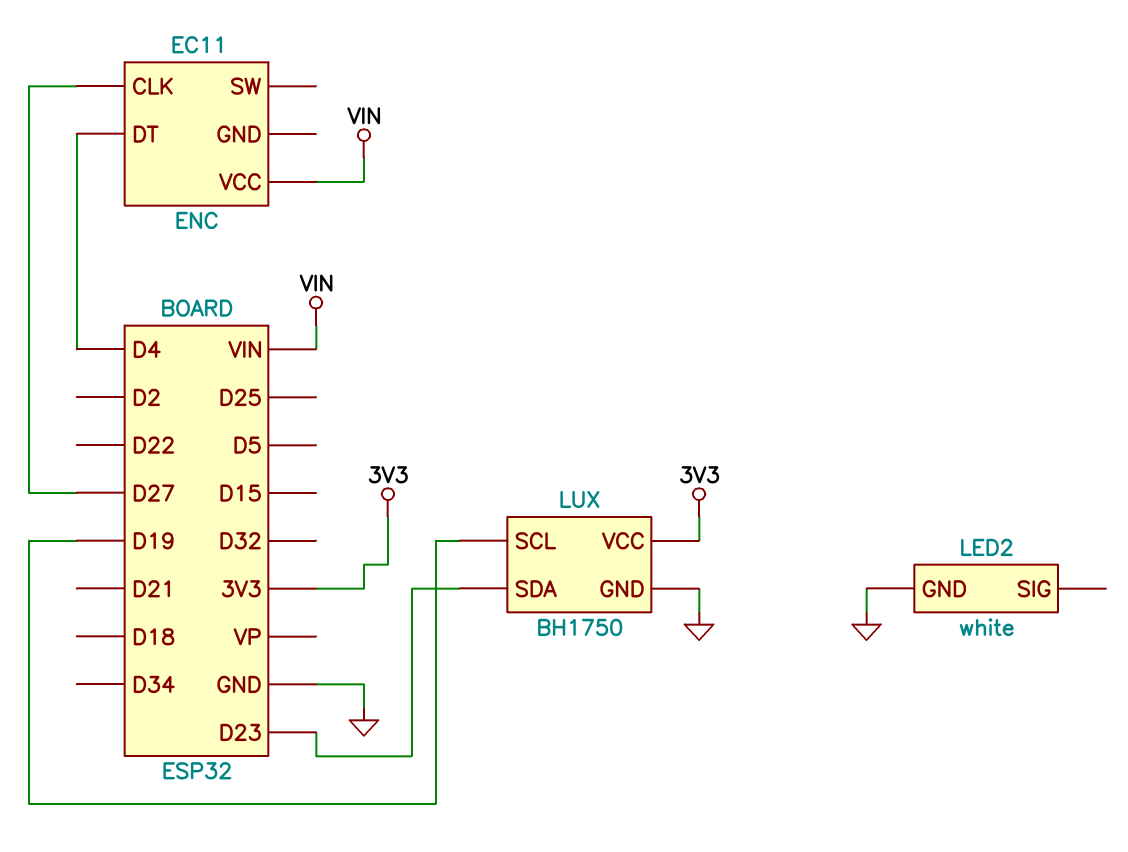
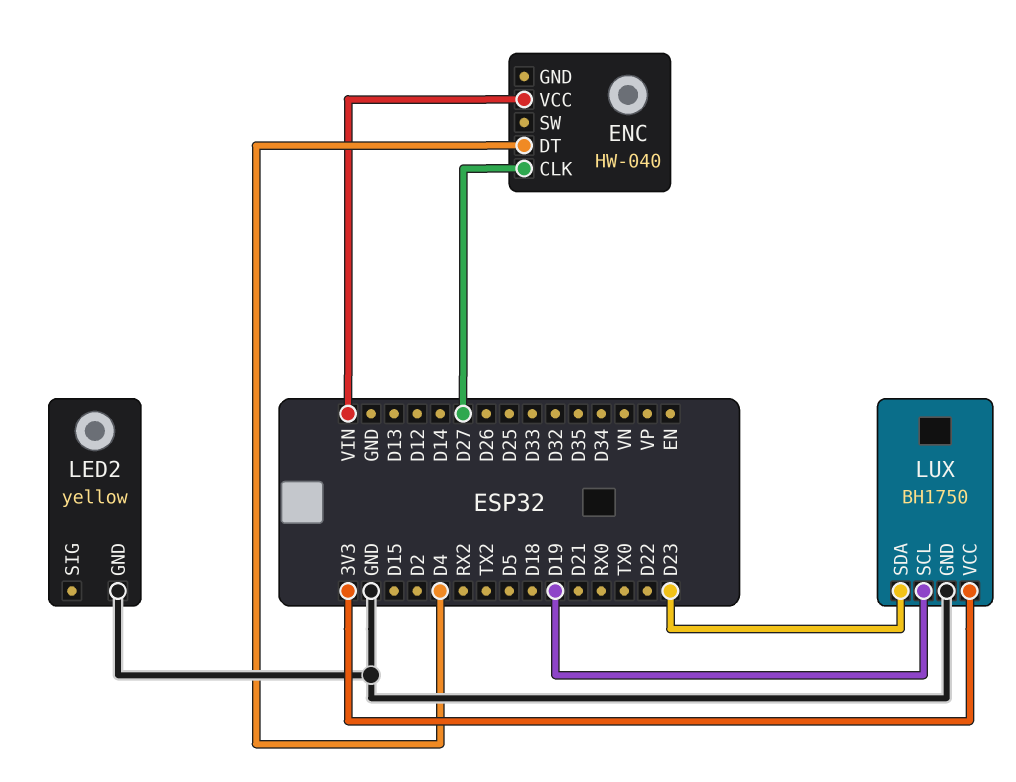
ENC: EC11 -> HW-040
LED2: white -> yellow

